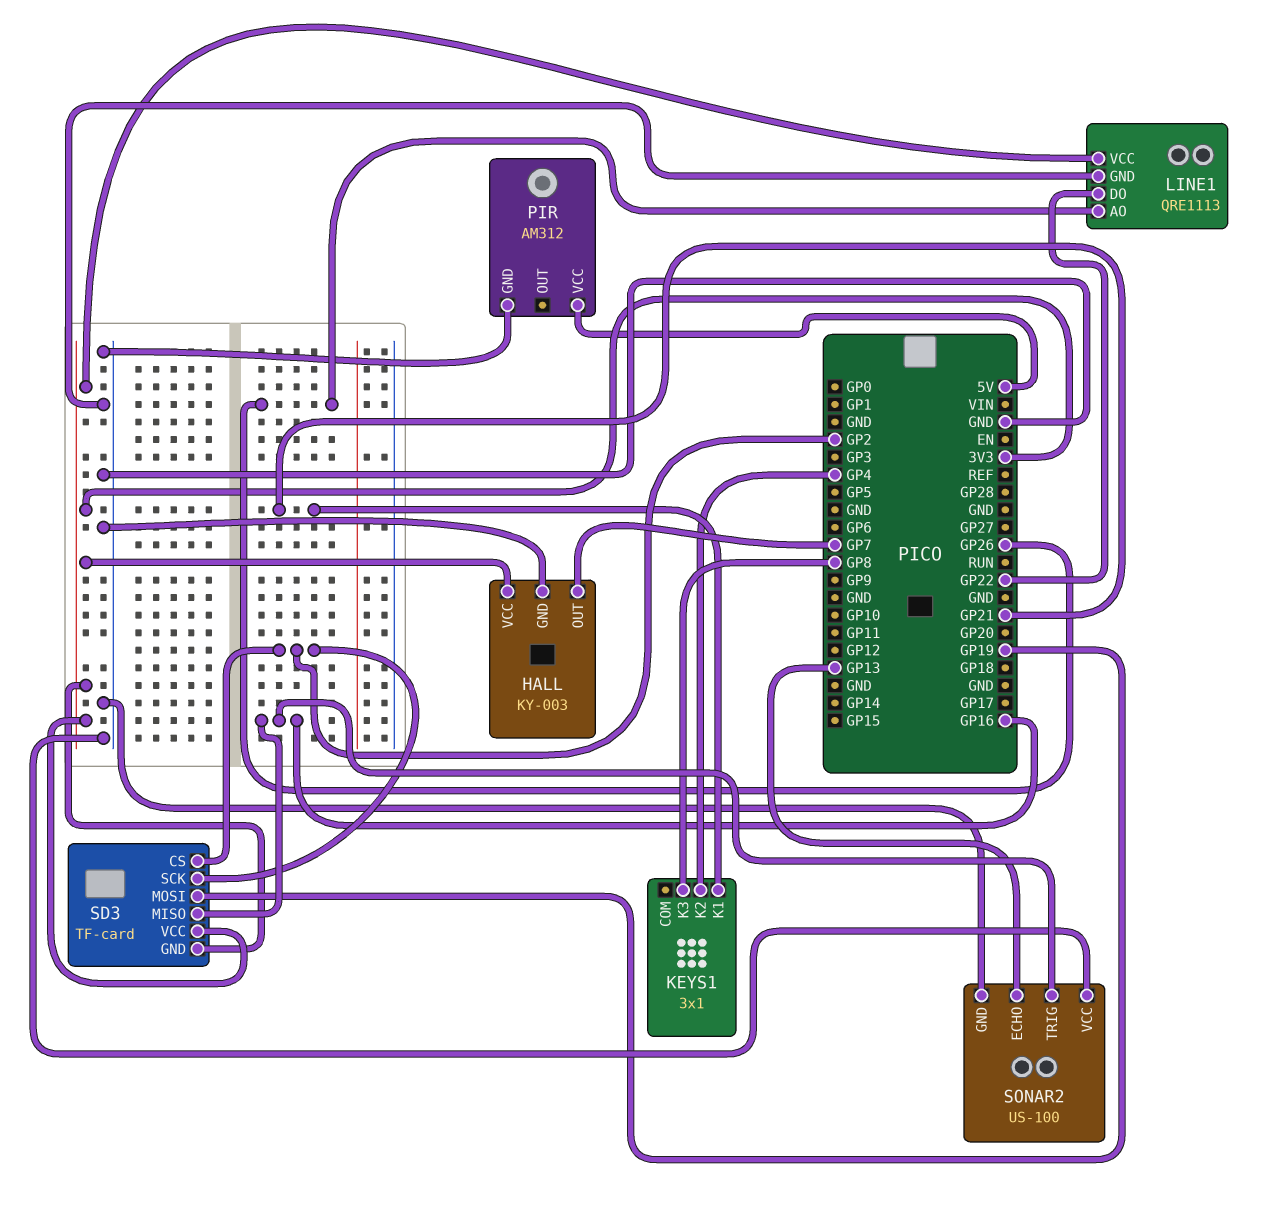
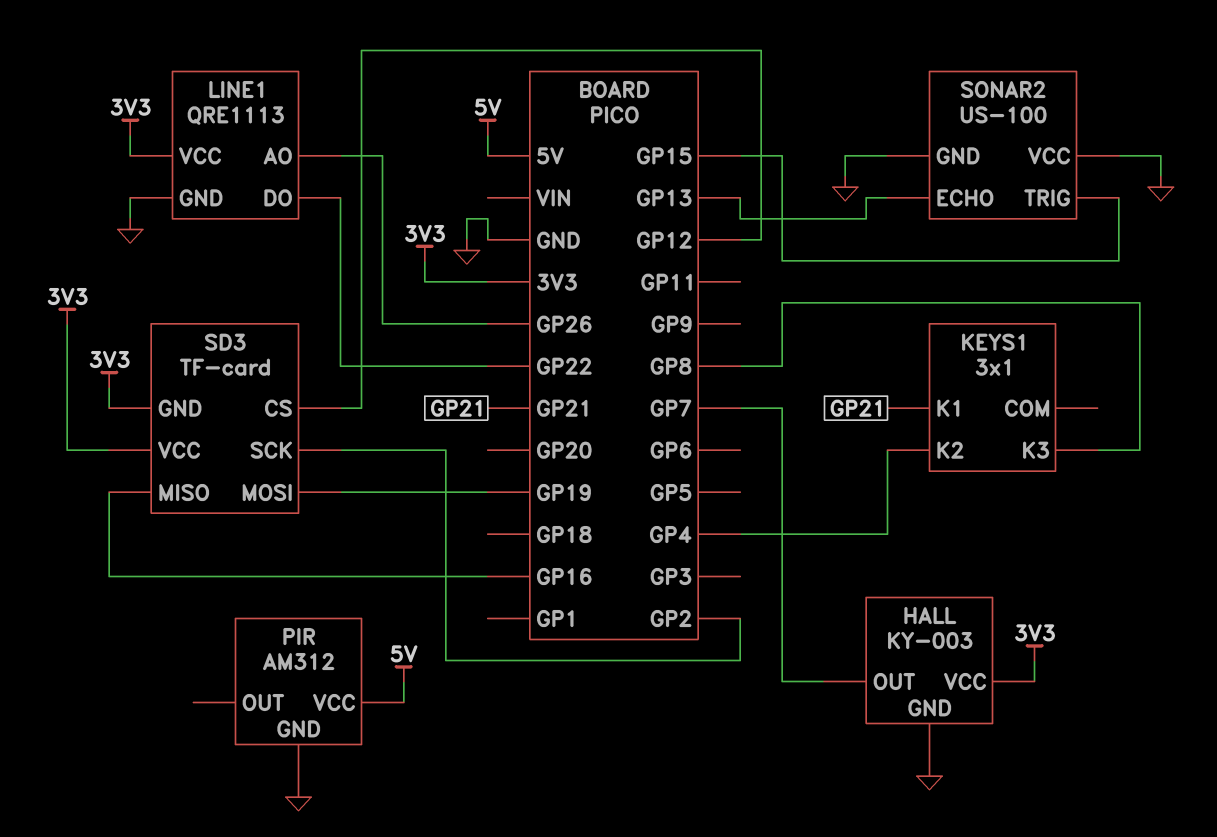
SD3 pin CS: GP2 -> GP12
SONAR2 pin TRIG: GP16 -> GP15

